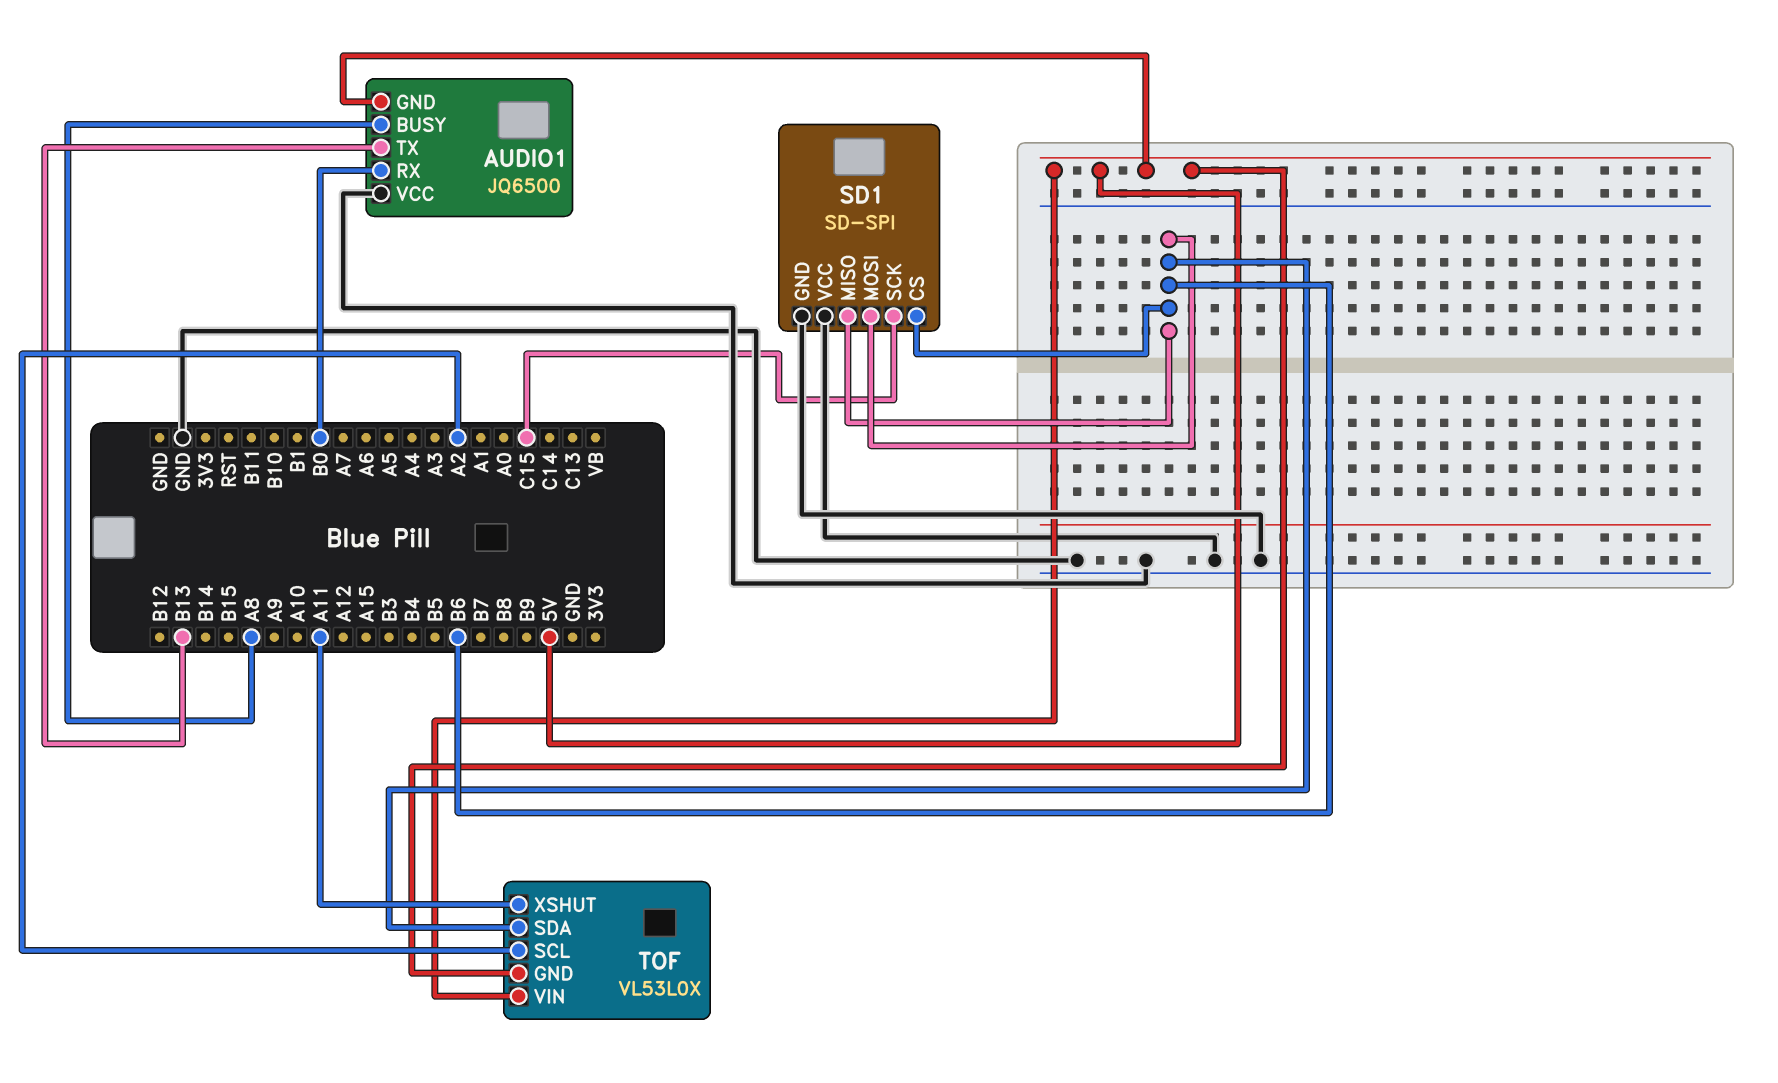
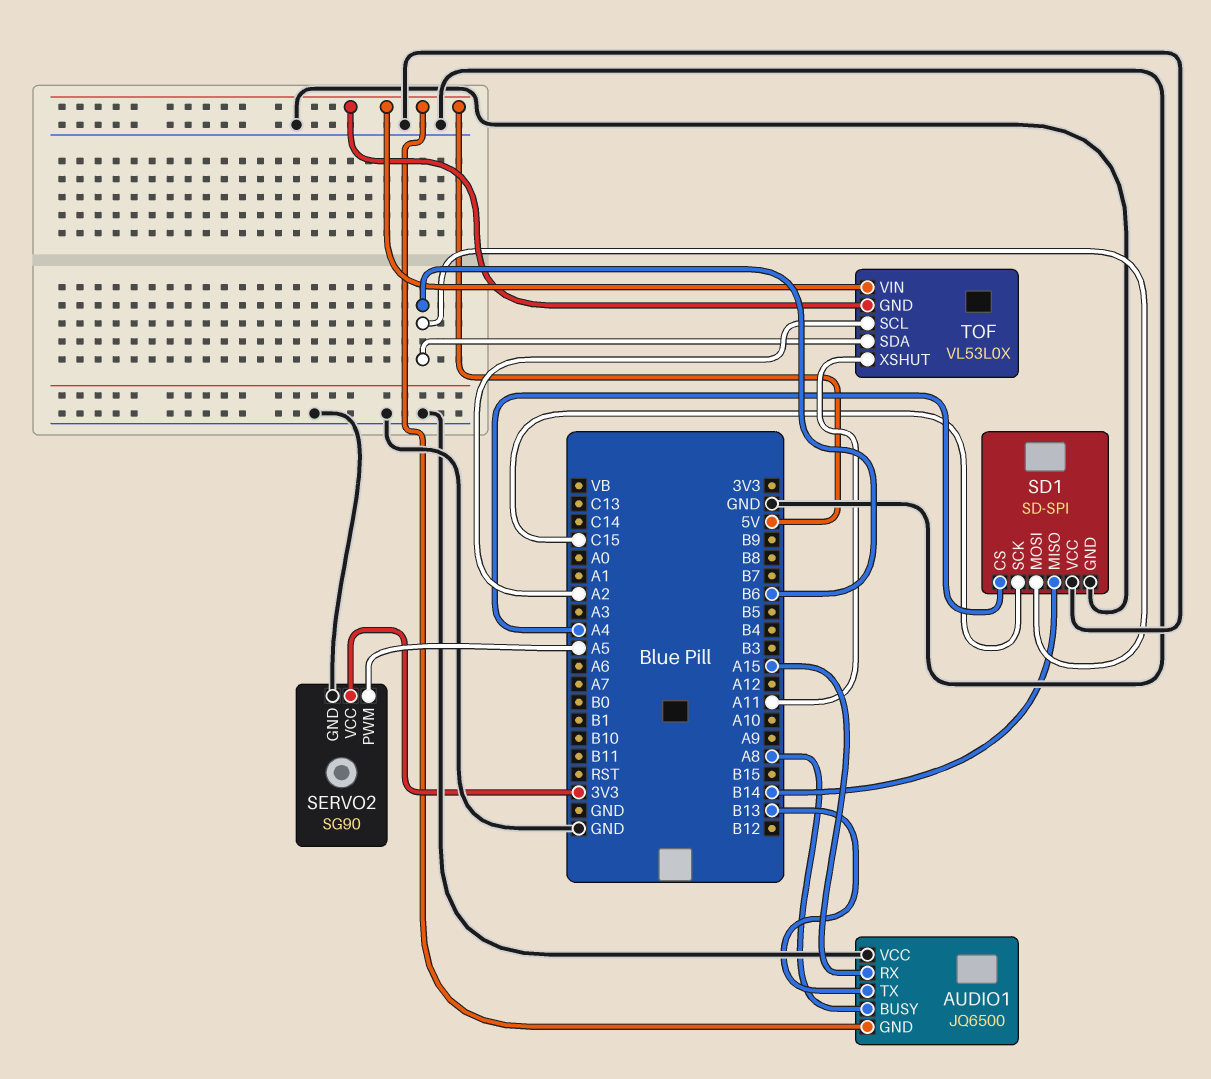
AUDIO1 pin RX: B0 -> A15
SD1 pin CS: B6 -> A4
SD1 pin MISO: B6 -> B14
SERVO2: none -> SG90
SERVO2 pin GND: none -> GND
SERVO2 pin PWM: none -> A5
SERVO2 pin VCC: none -> 3V3

